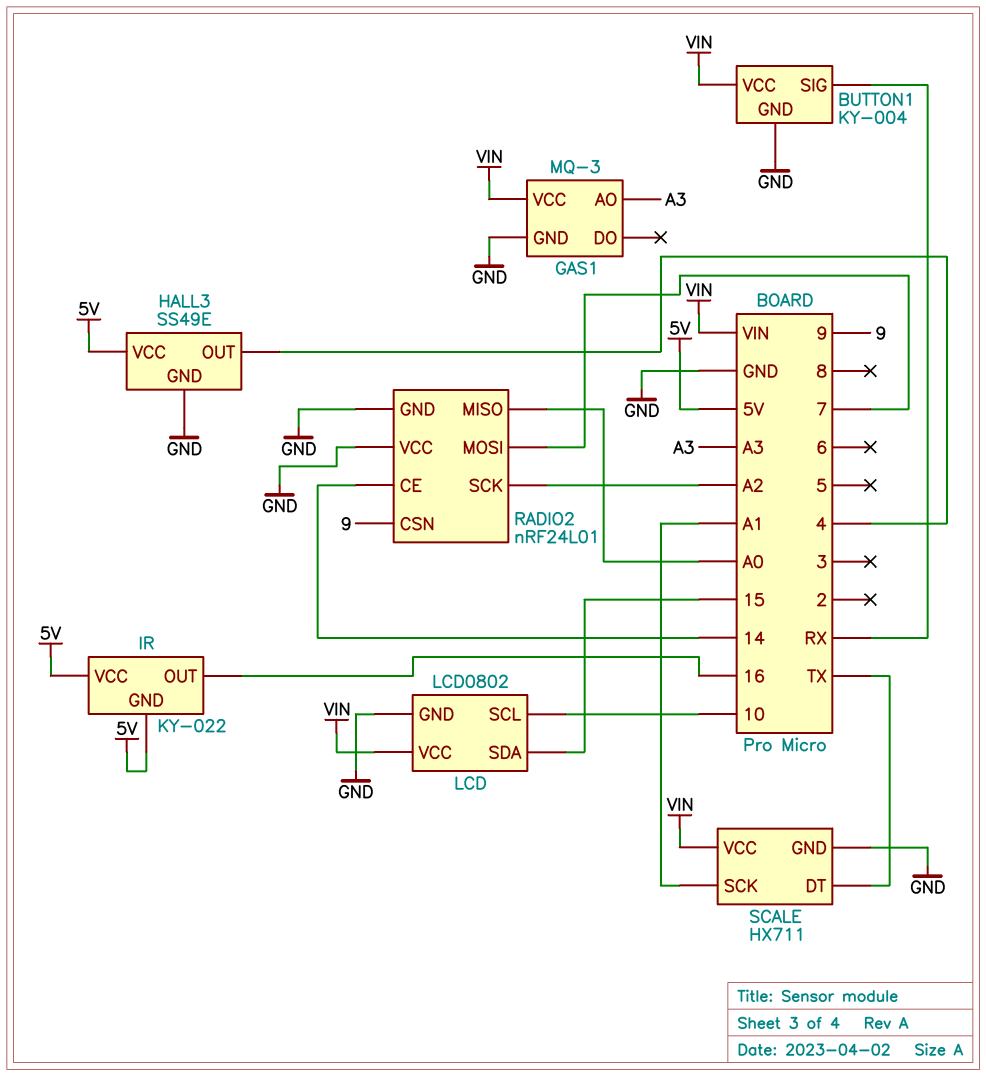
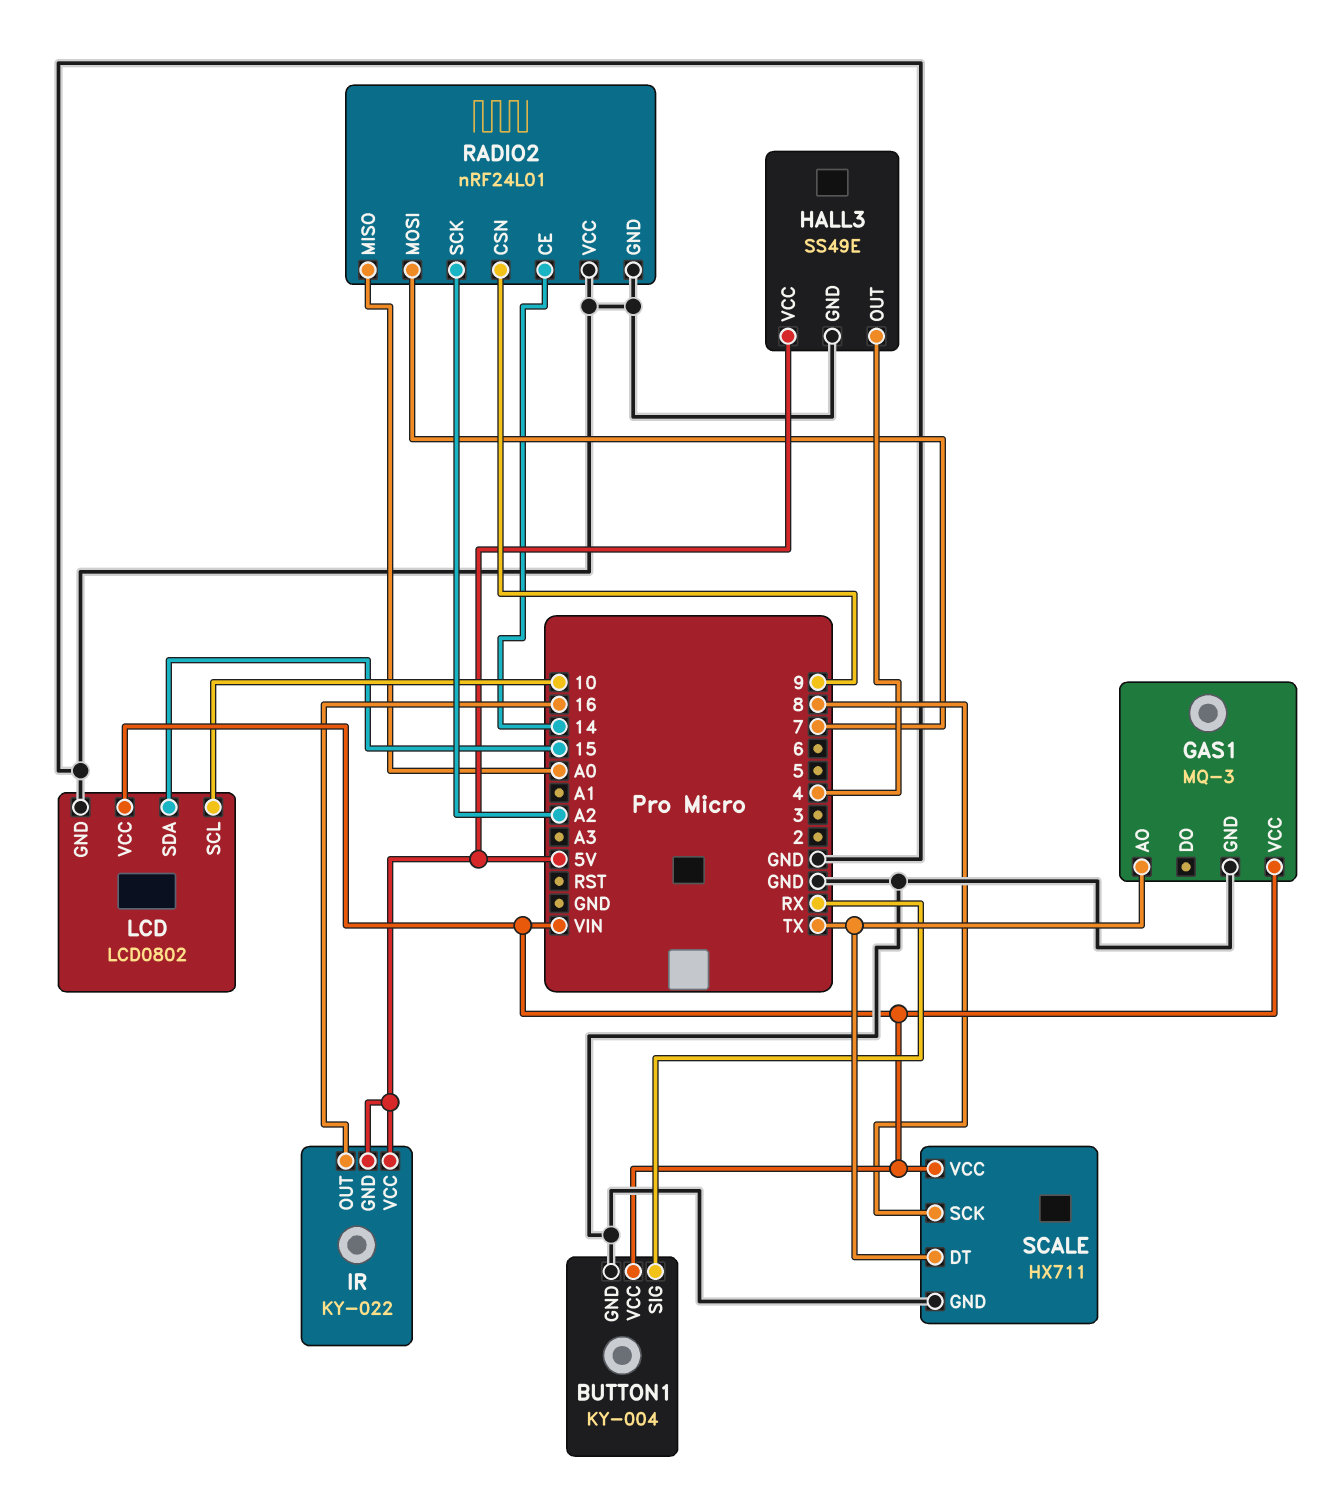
GAS1 pin AO: A3 -> TX
SCALE pin SCK: A1 -> 8

